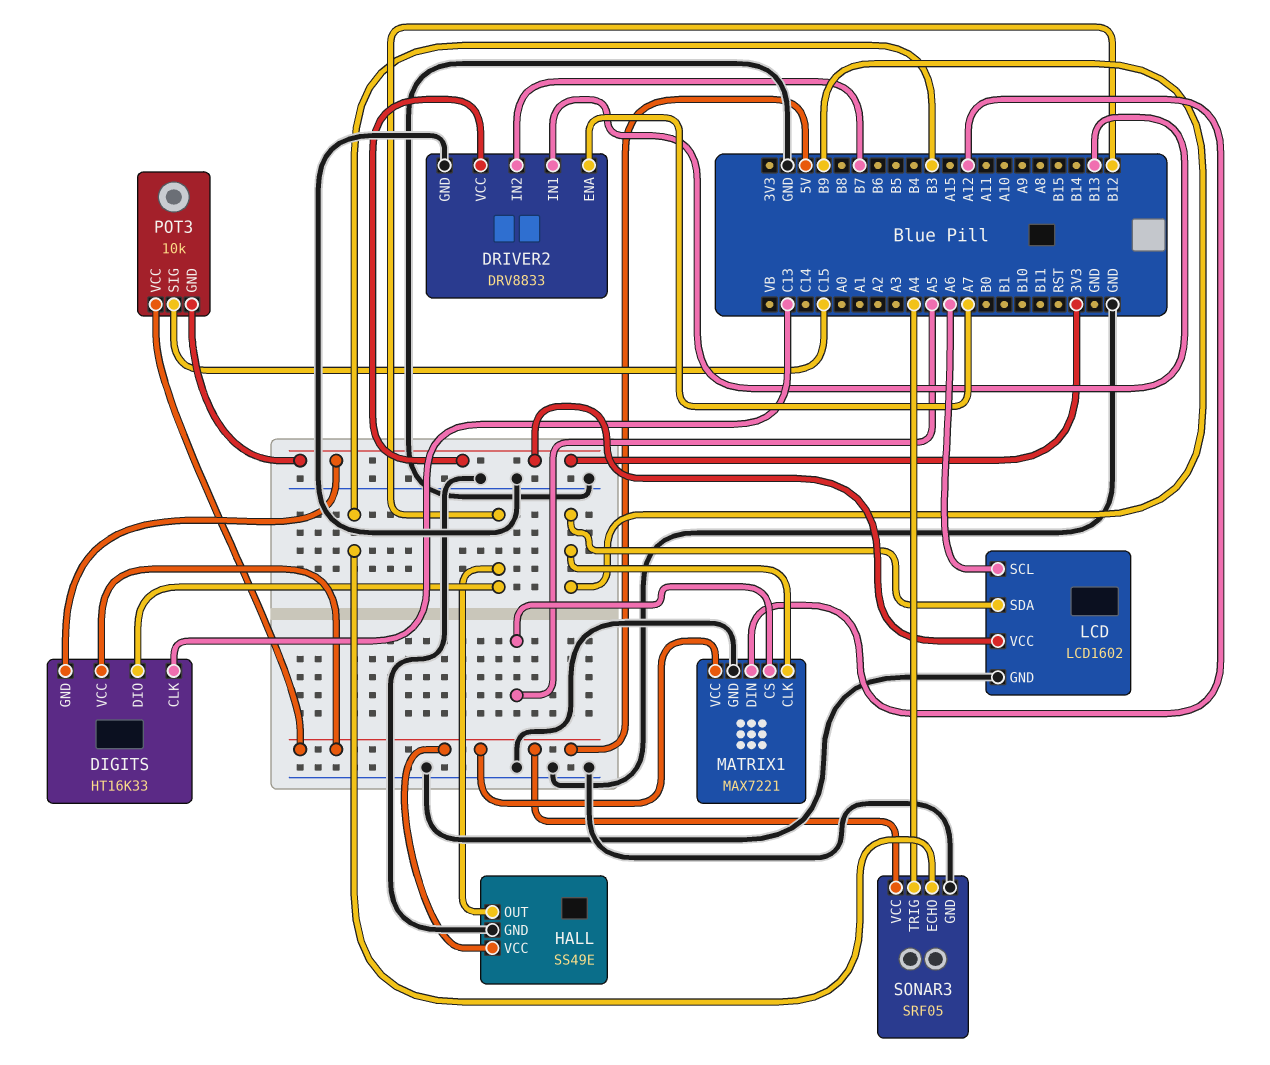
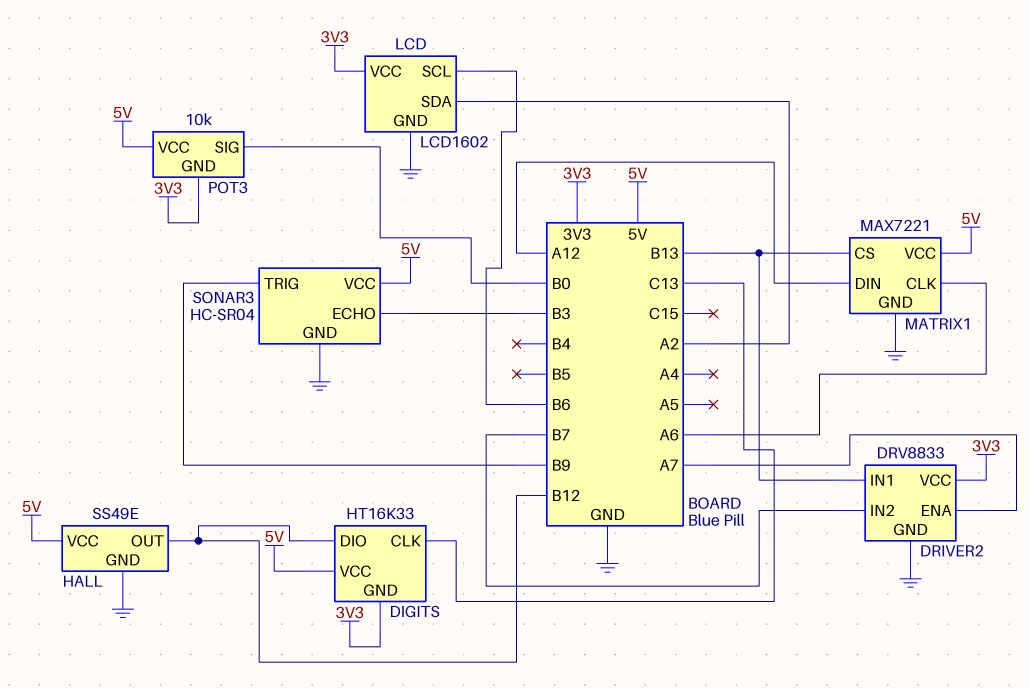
LCD pin SCL: A6 -> B6
LCD pin SDA: B9 -> A2
MATRIX1 pin CLK: B9 -> A6
MATRIX1 pin CS: A5 -> B13
POT3 pin SIG: C15 -> B0
SONAR3: SRF05 -> HC-SR04
SONAR3 pin TRIG: A4 -> B9

